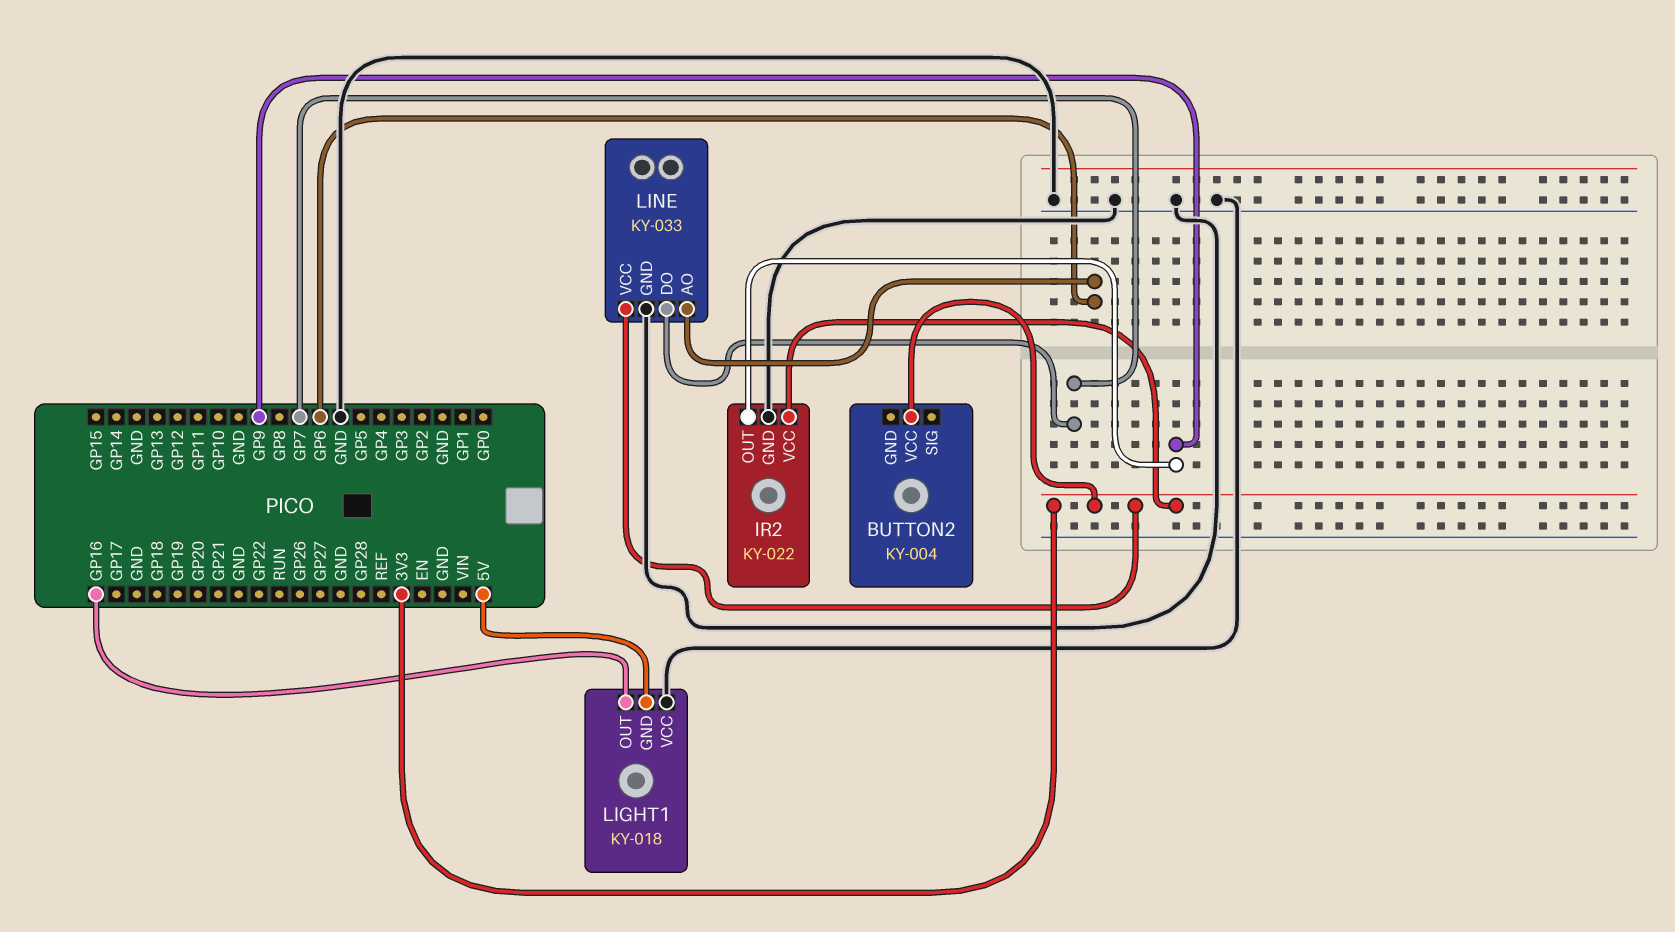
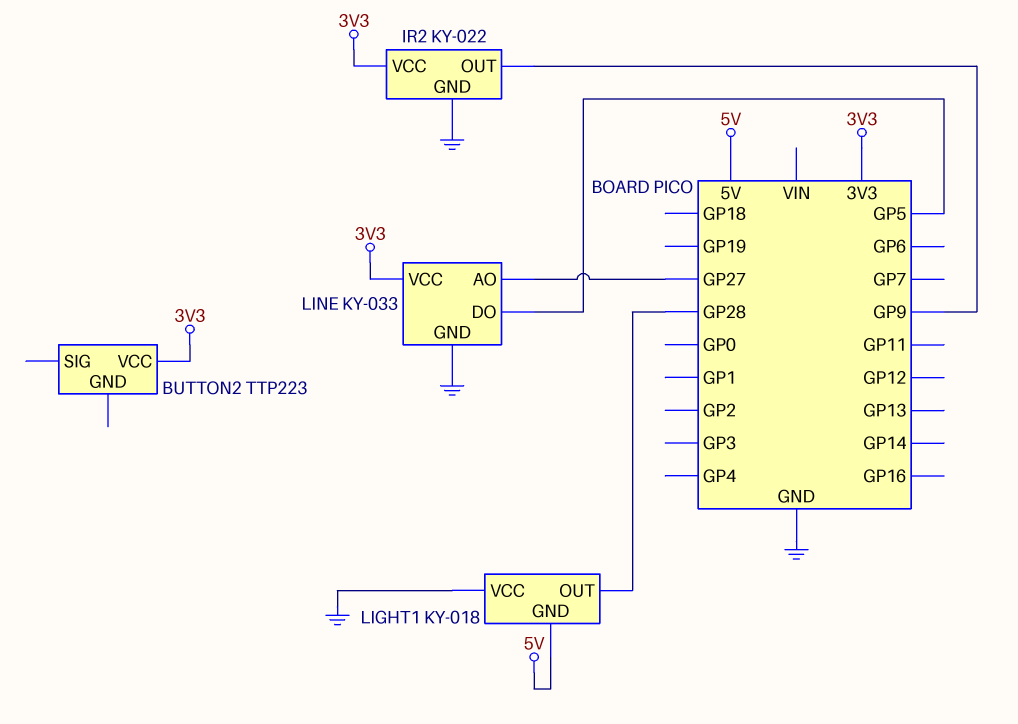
BUTTON2: KY-004 -> TTP223
LIGHT1 pin OUT: GP16 -> GP28
LINE pin AO: GP6 -> GP27
LINE pin DO: GP7 -> GP5

